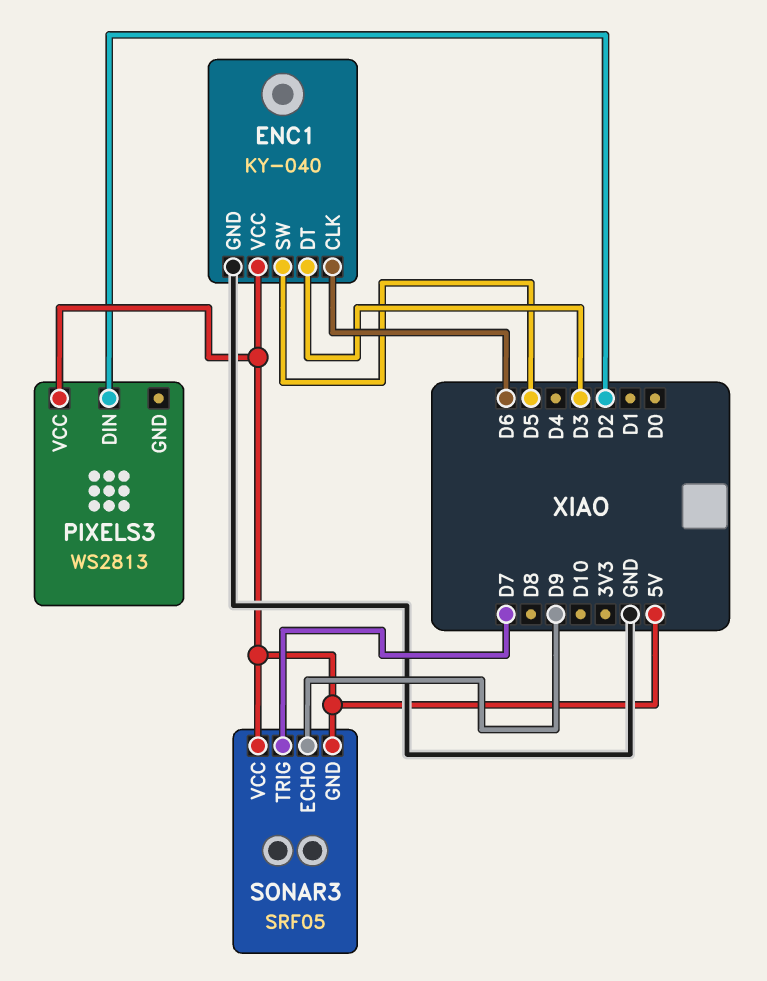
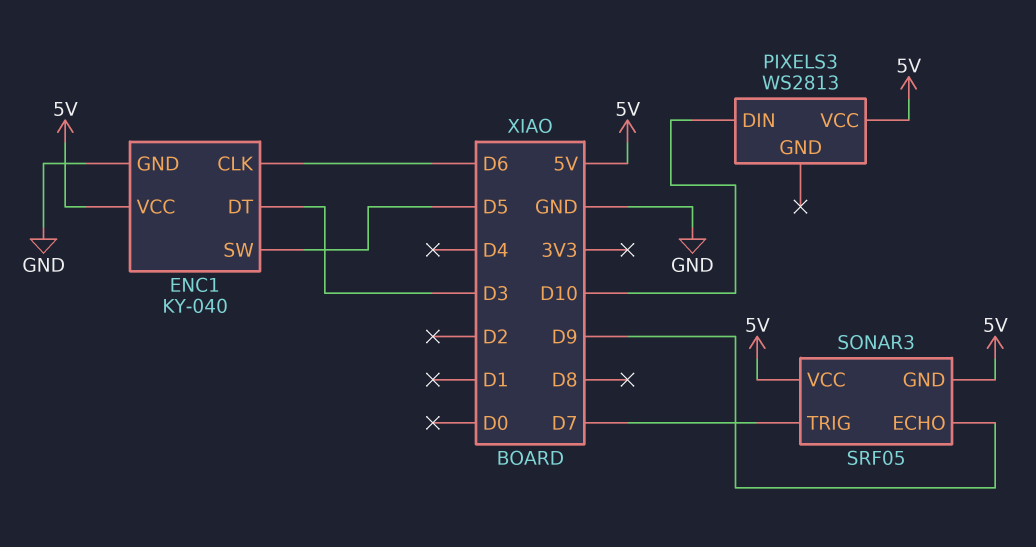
PIXELS3 pin DIN: D2 -> D10

